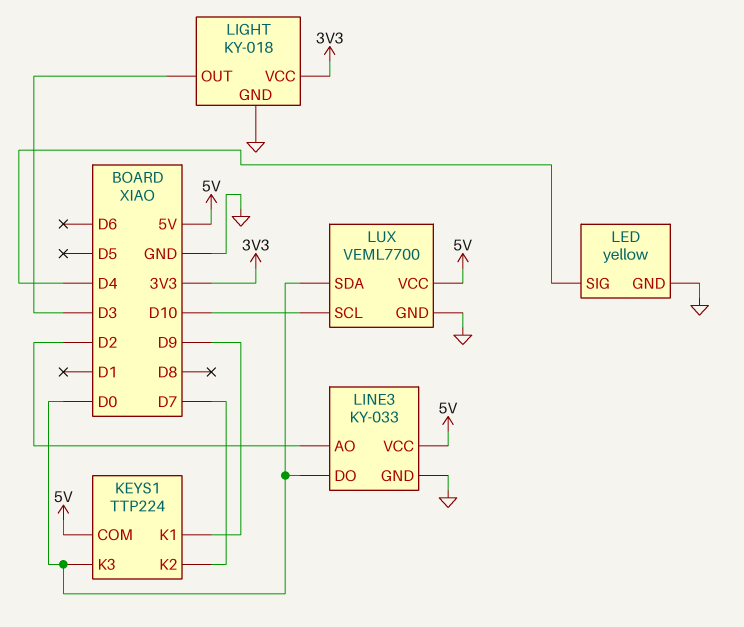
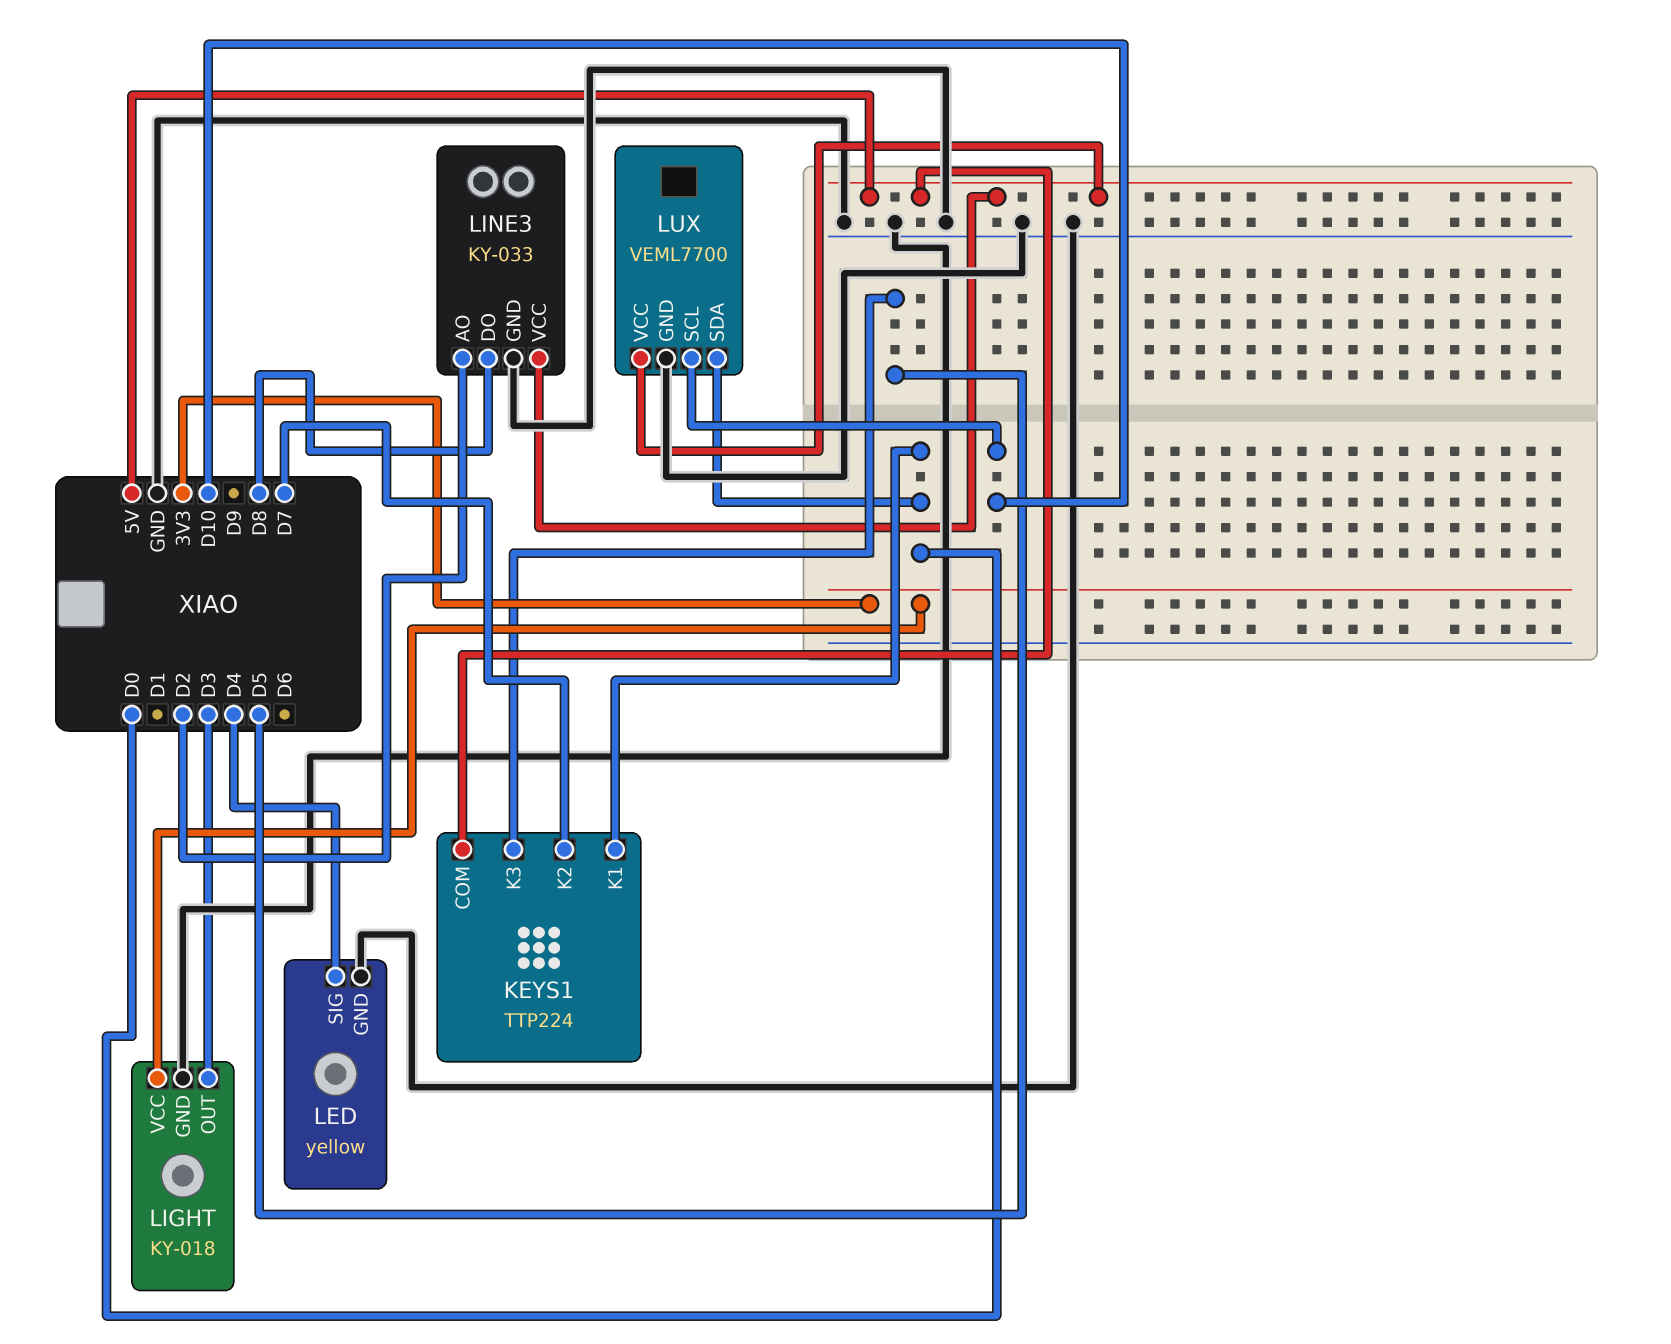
KEYS1 pin K1: D9 -> D0
KEYS1 pin K3: D0 -> D5
LINE3 pin DO: D0 -> D8

